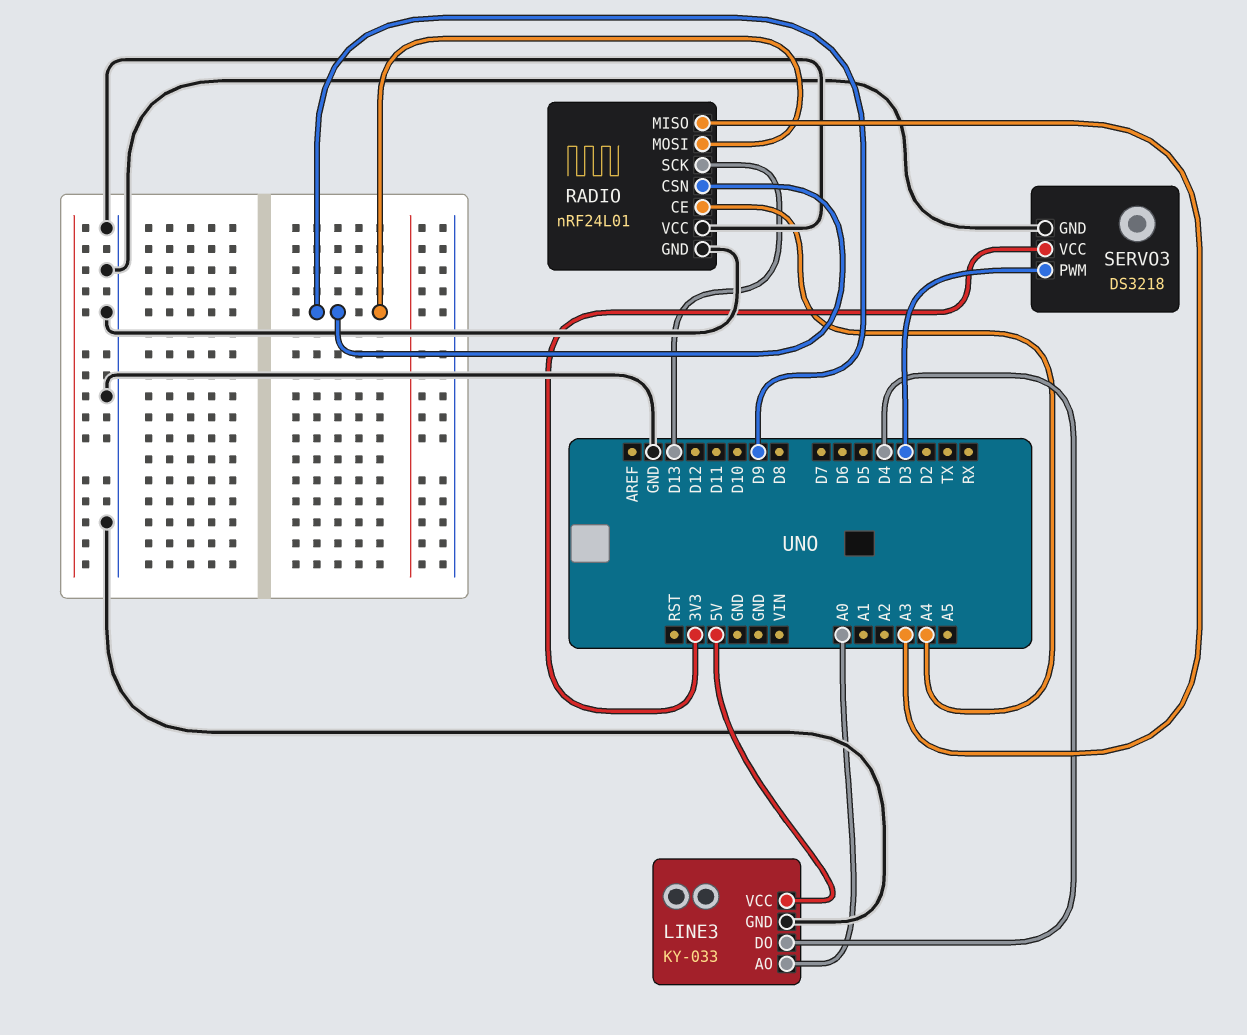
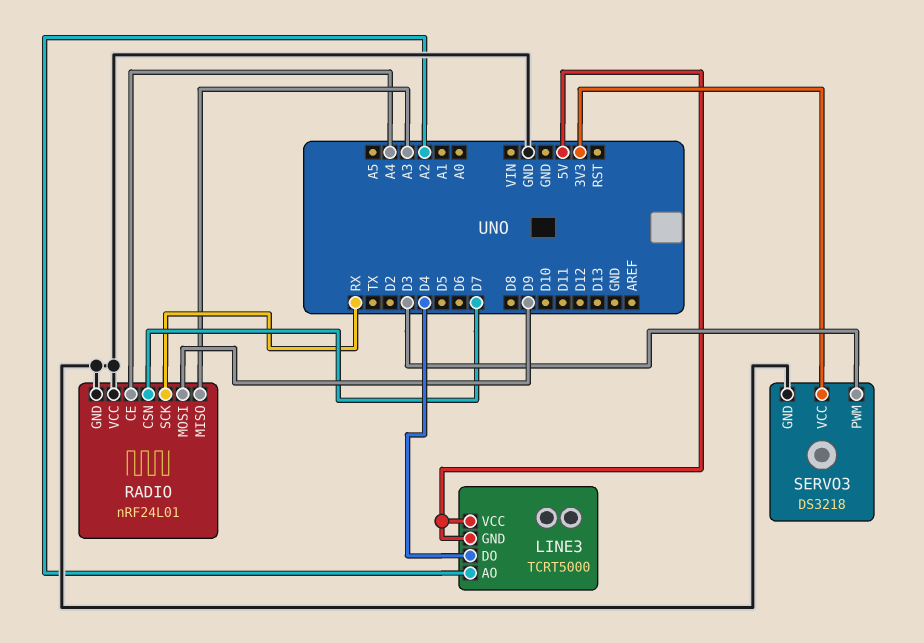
LINE3: KY-033 -> TCRT5000
LINE3 pin AO: A0 -> A2
LINE3 pin GND: GND -> 5V
RADIO pin CSN: D9 -> D7
RADIO pin SCK: D13 -> RX

